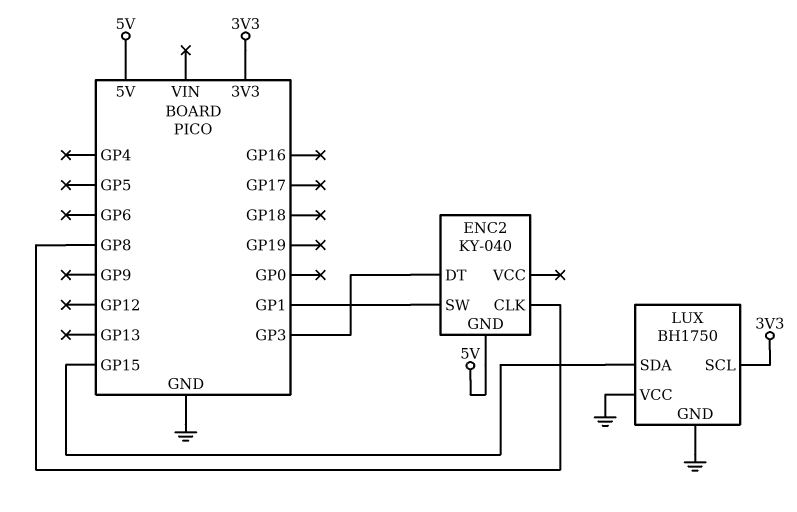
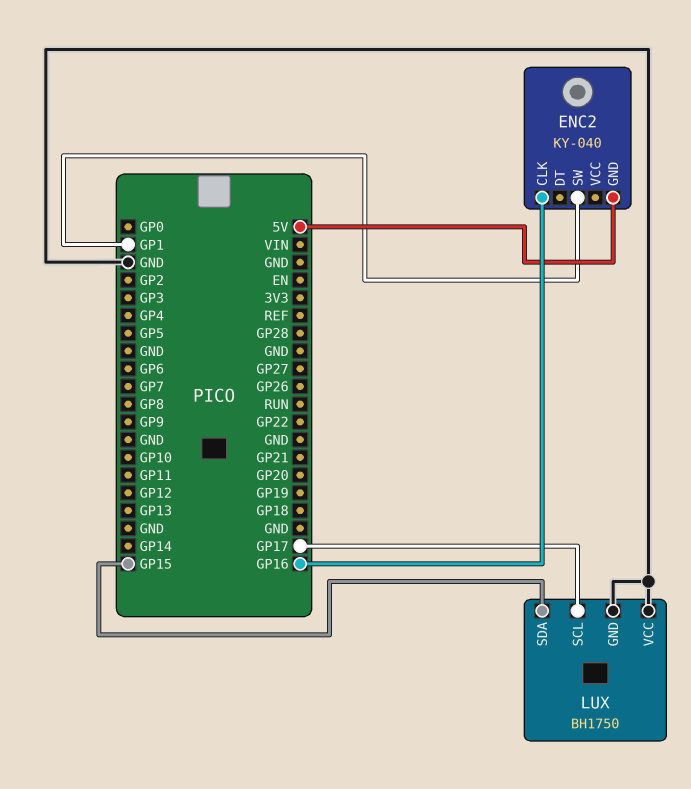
ENC2 pin CLK: GP8 -> GP16
ENC2 pin DT: GP3 -> none
LUX pin SCL: 3V3 -> GP17

